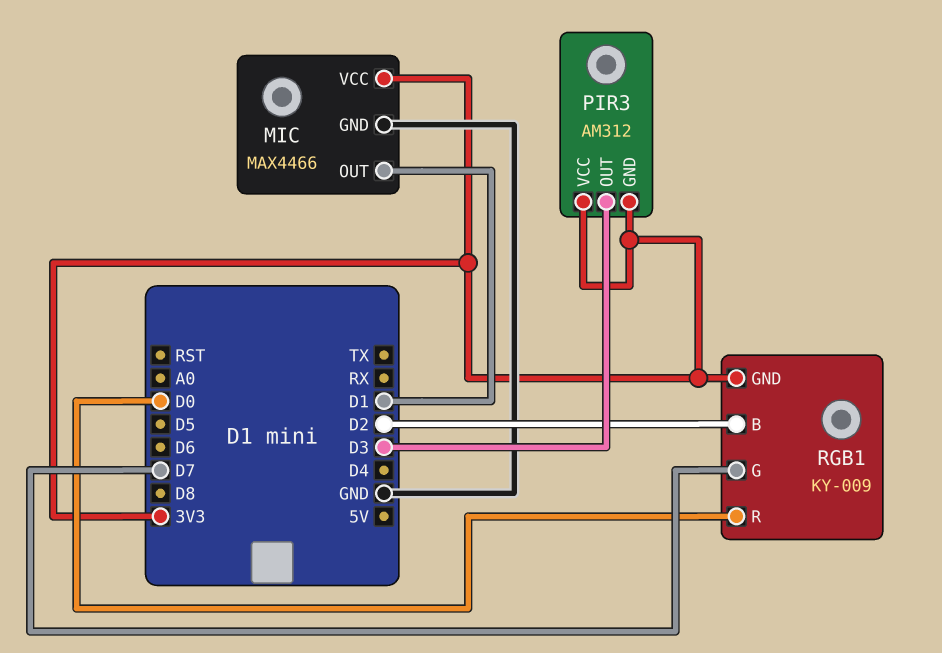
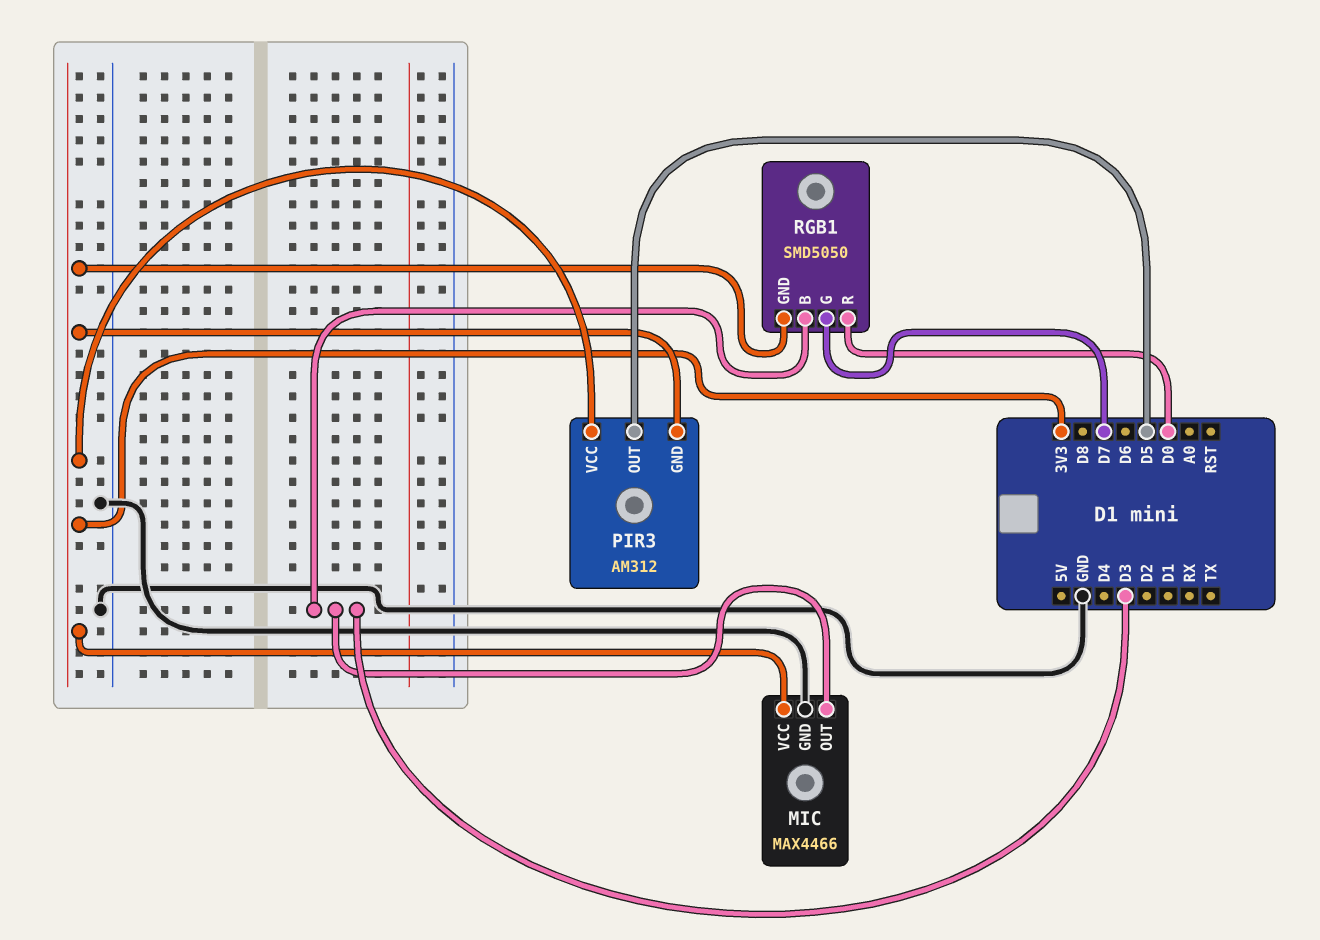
MIC pin OUT: D1 -> D3
PIR3 pin OUT: D3 -> D5
RGB1: KY-009 -> SMD5050
RGB1 pin B: D2 -> D3

